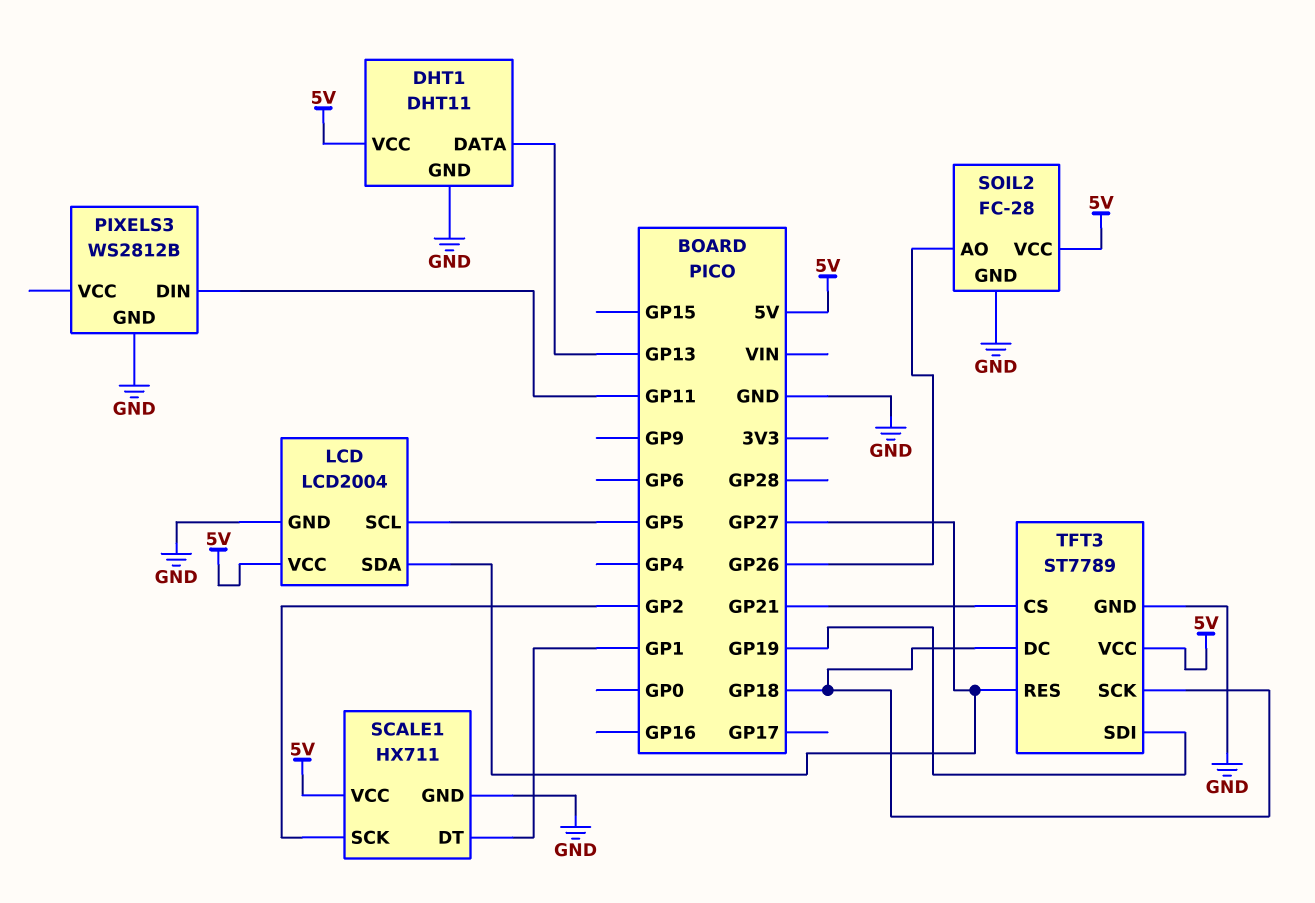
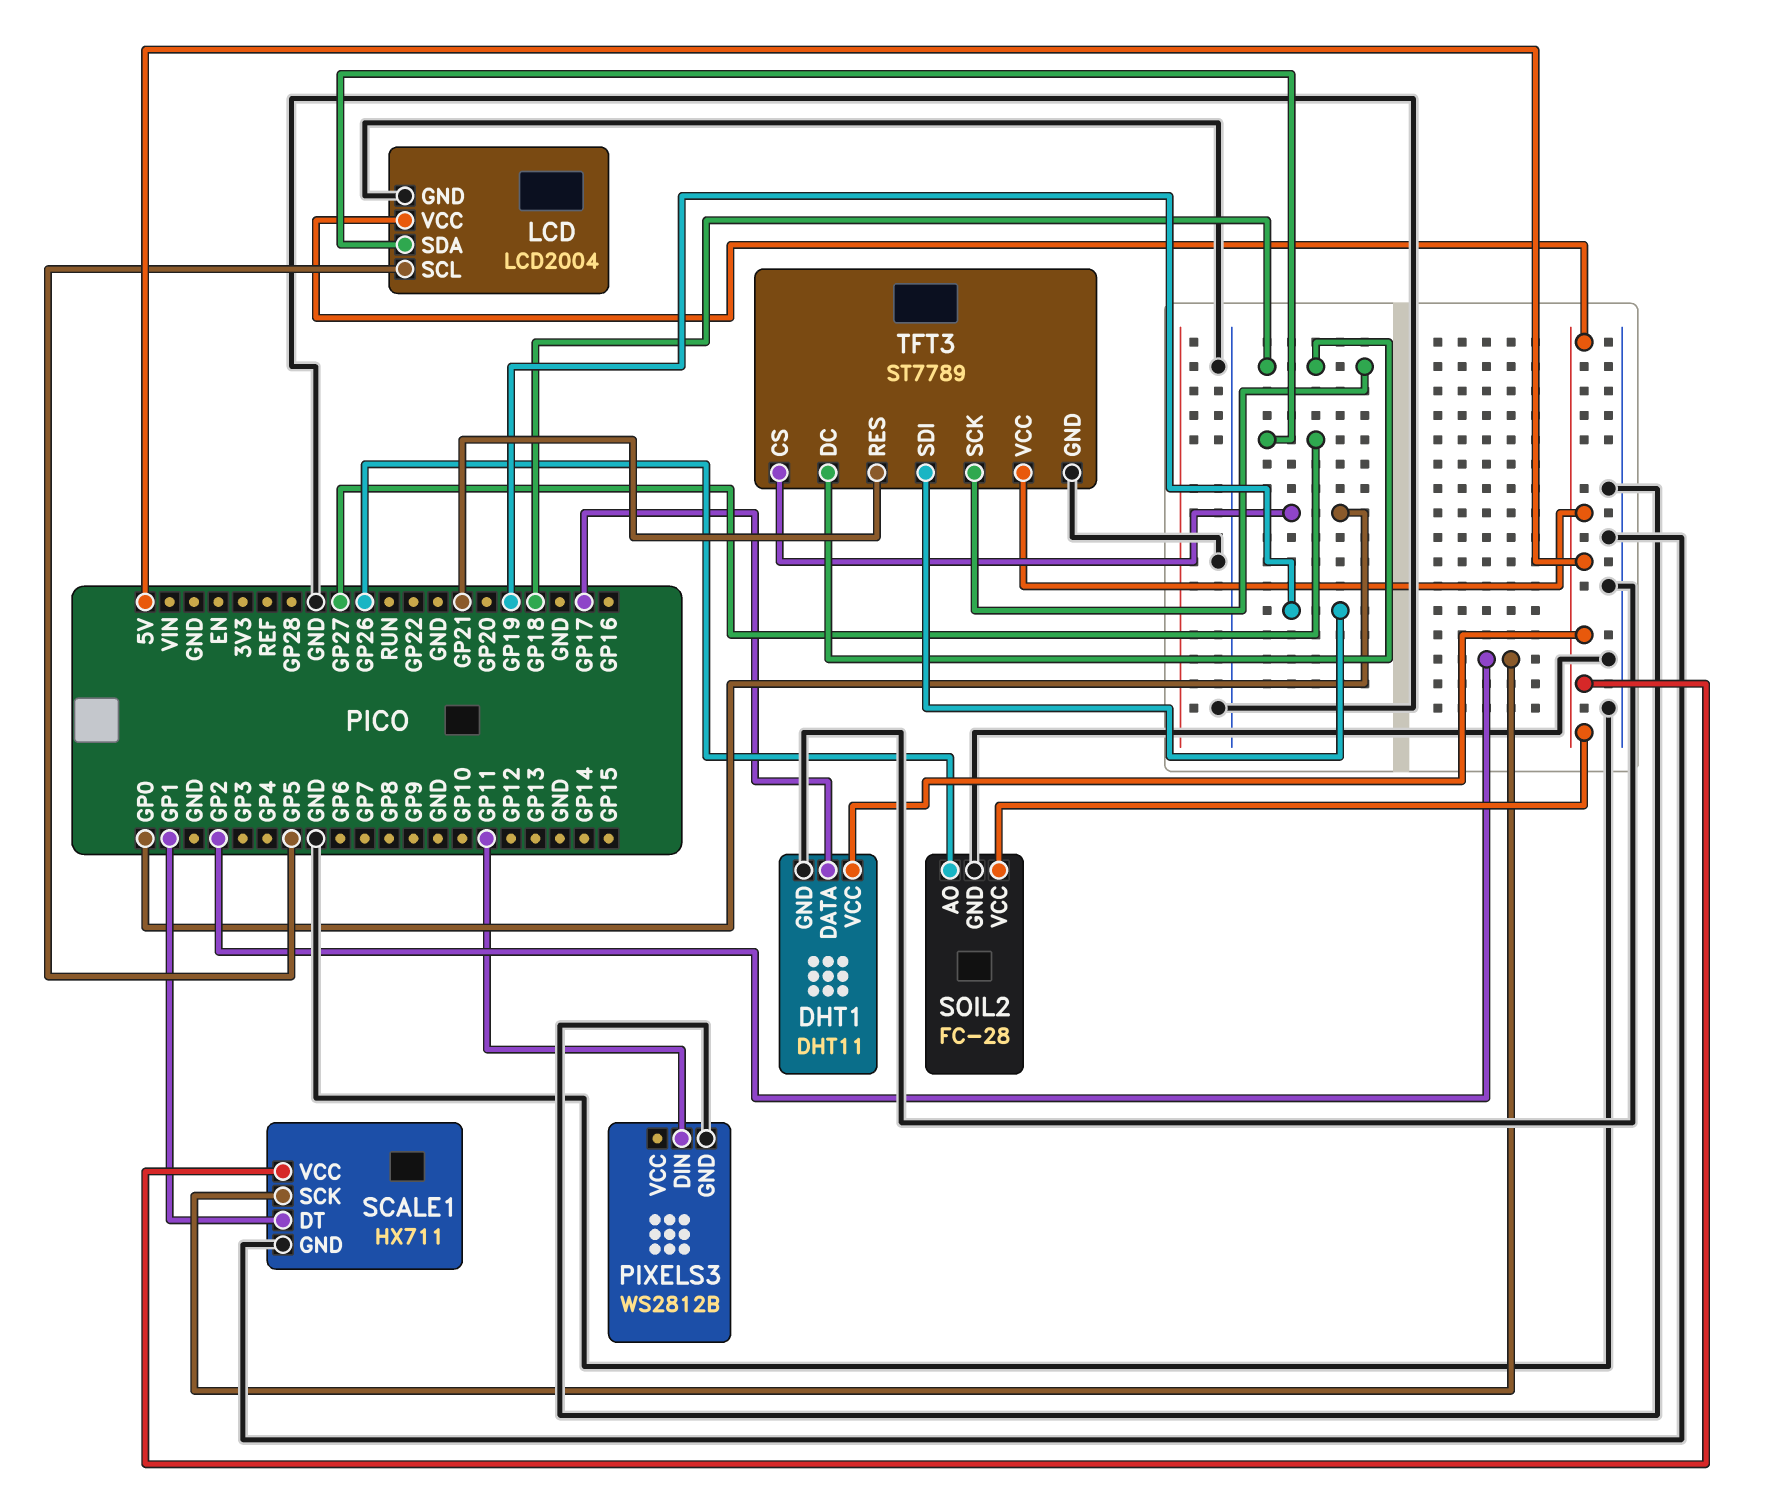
DHT1 pin DATA: GP13 -> GP17
TFT3 pin CS: GP21 -> GP0
TFT3 pin RES: GP27 -> GP21

